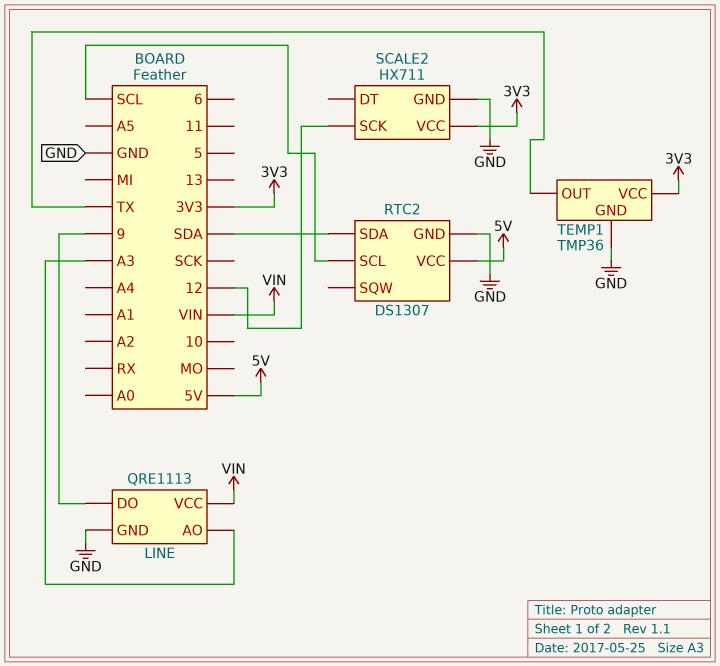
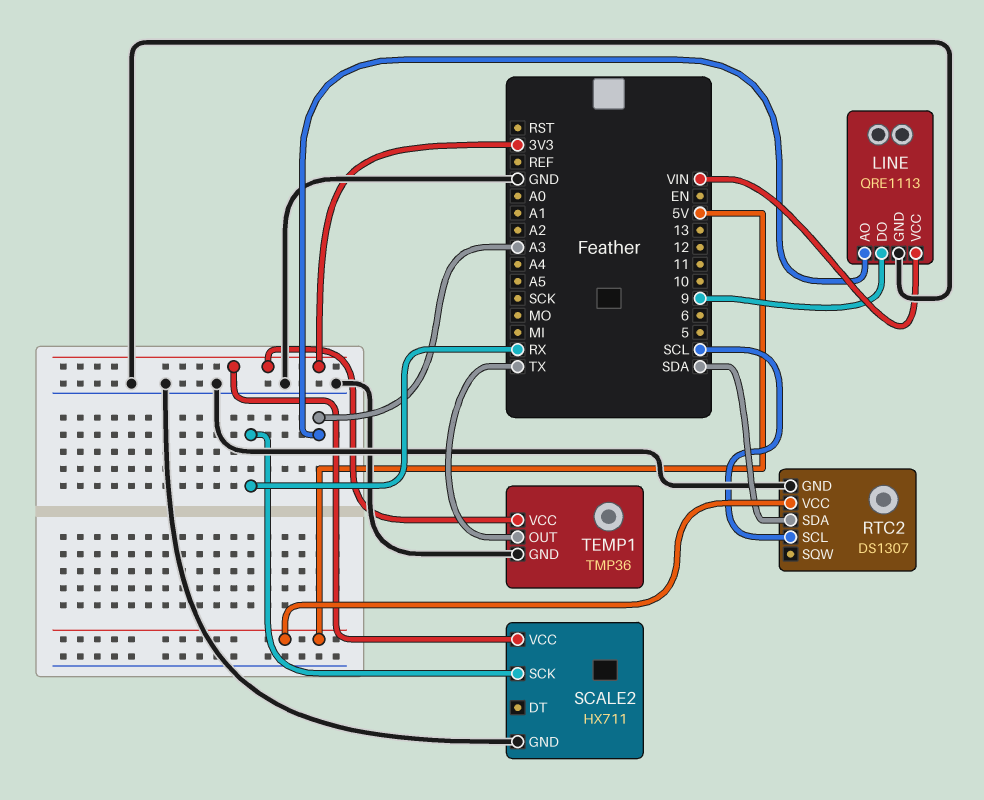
SCALE2 pin SCK: 12 -> RX

